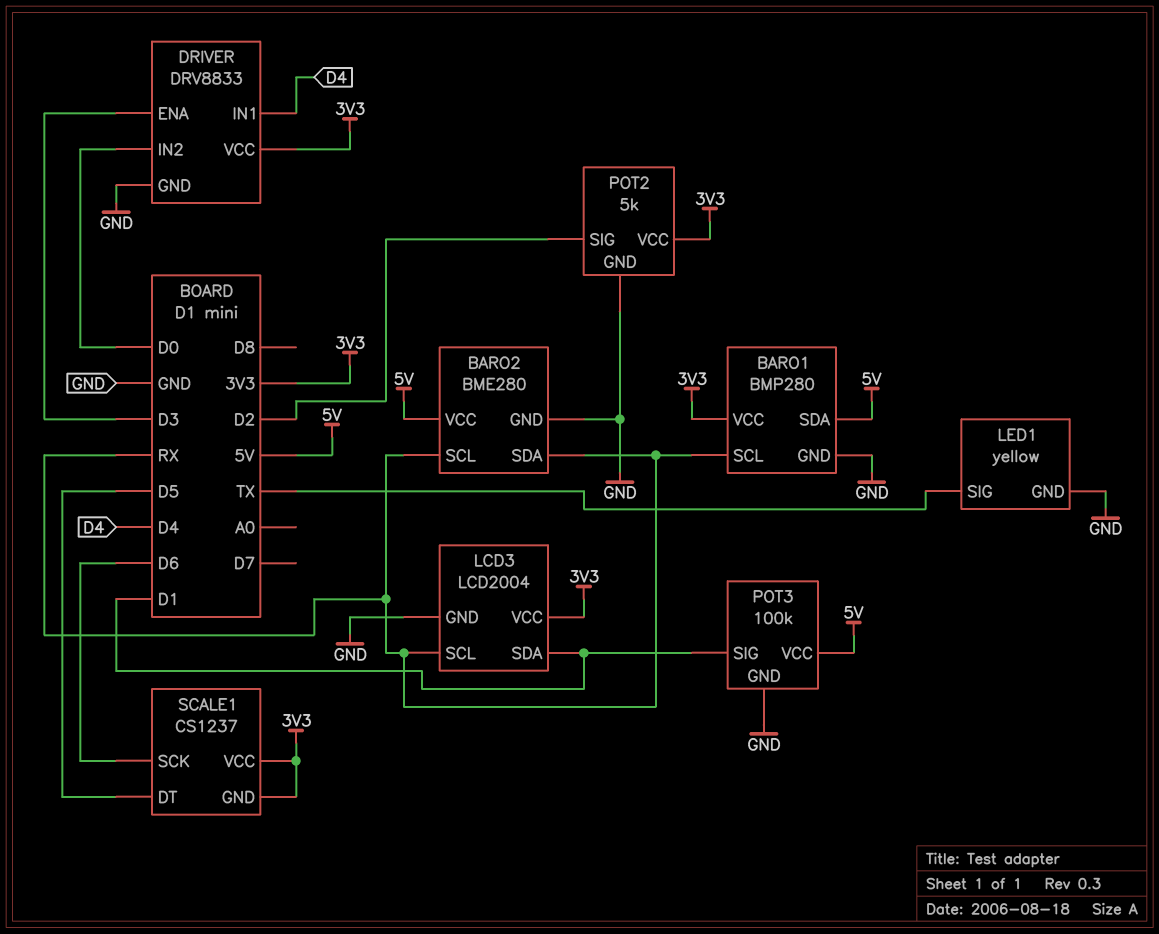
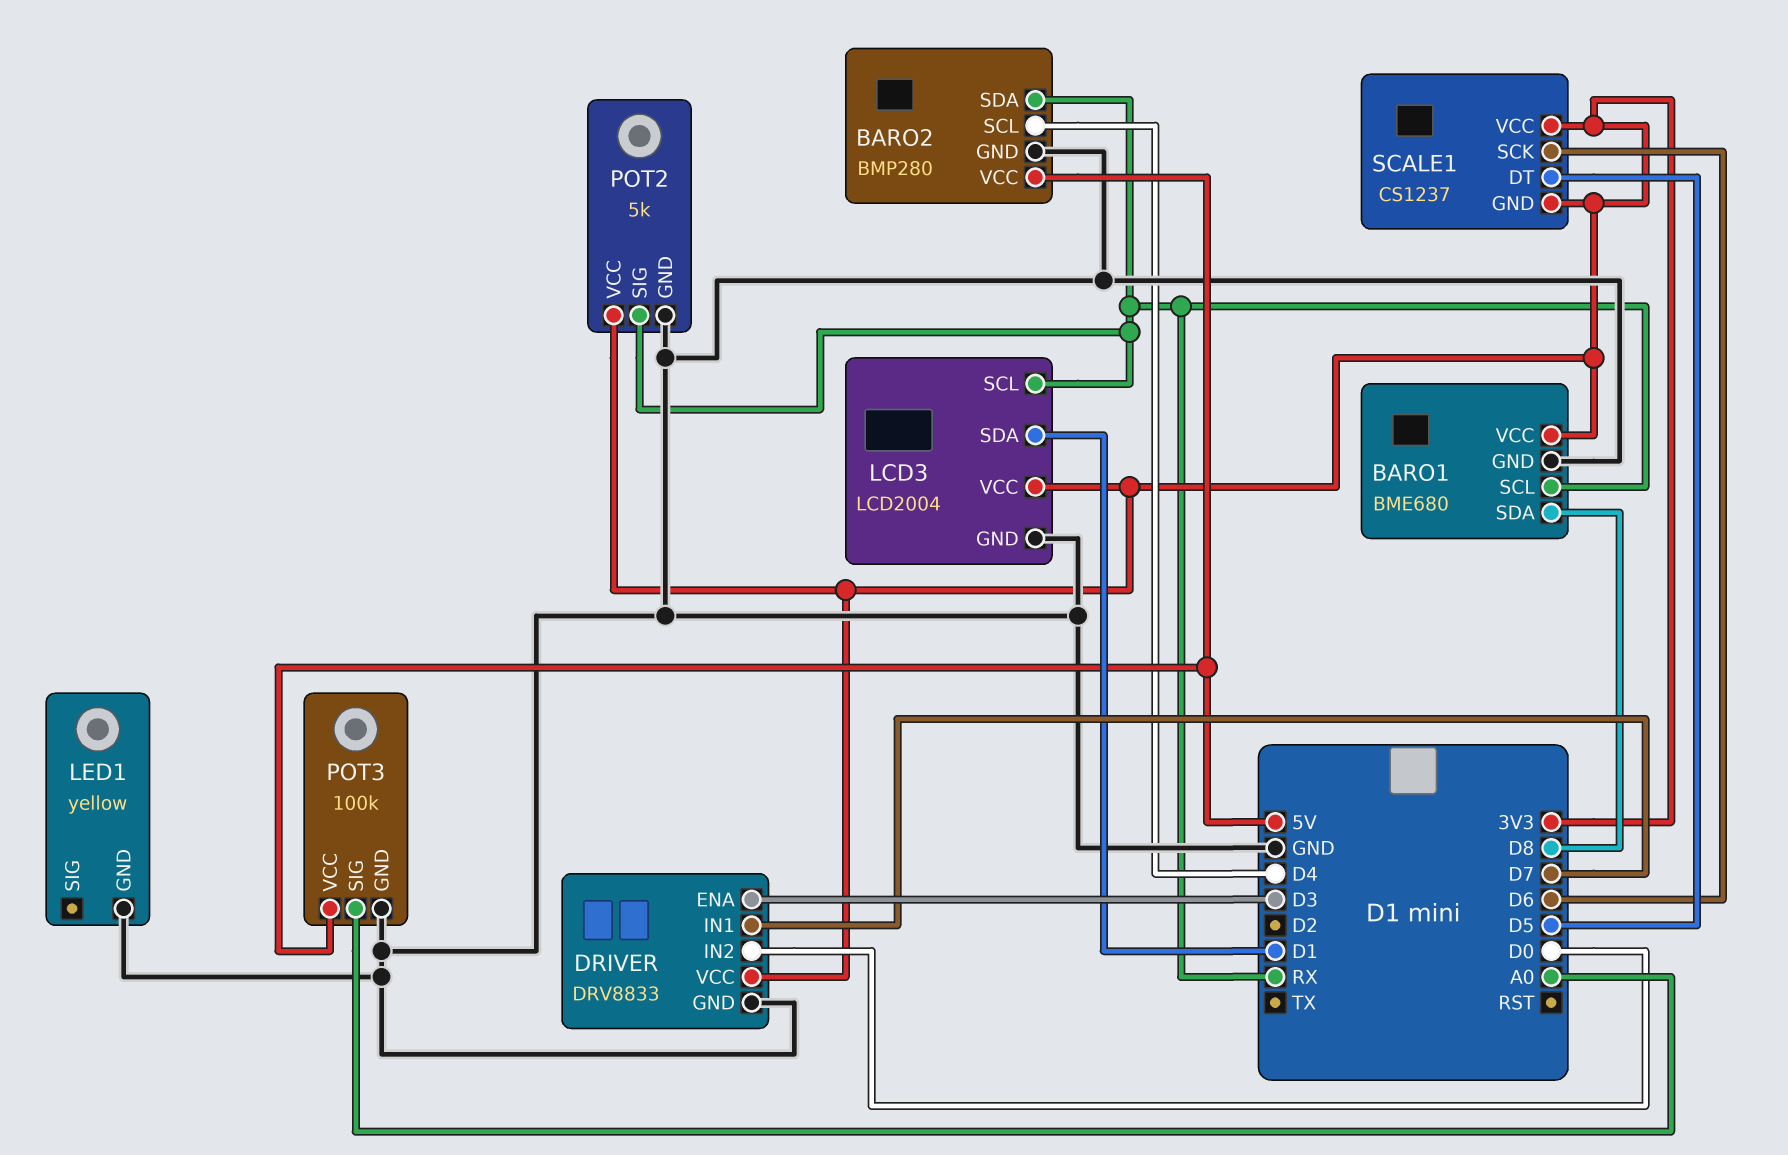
BARO1: BMP280 -> BME680
BARO1 pin SDA: 5V -> D8
BARO2: BME280 -> BMP280
BARO2 pin SCL: RX -> D4
DRIVER pin IN1: D4 -> D7
LED1 pin SIG: TX -> none
POT2 pin SIG: D2 -> RX
POT3 pin SIG: D1 -> A0

